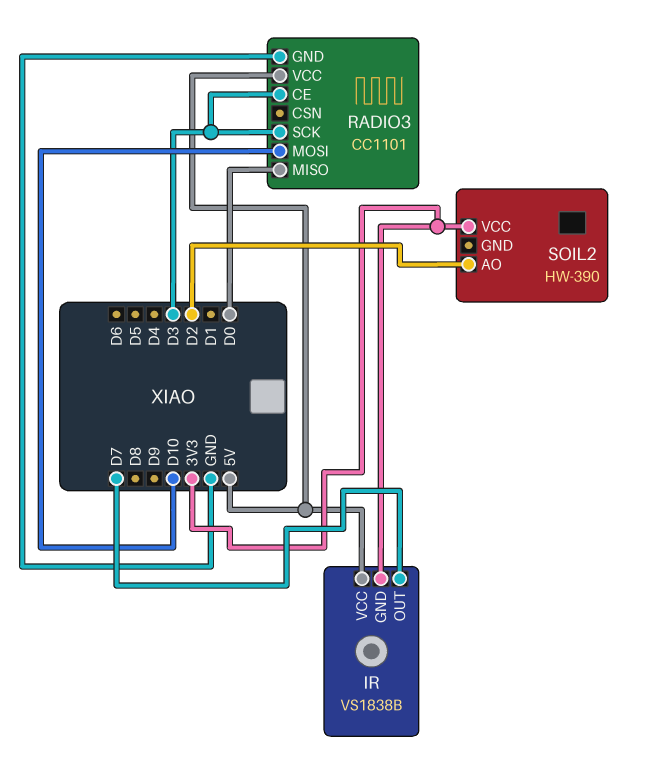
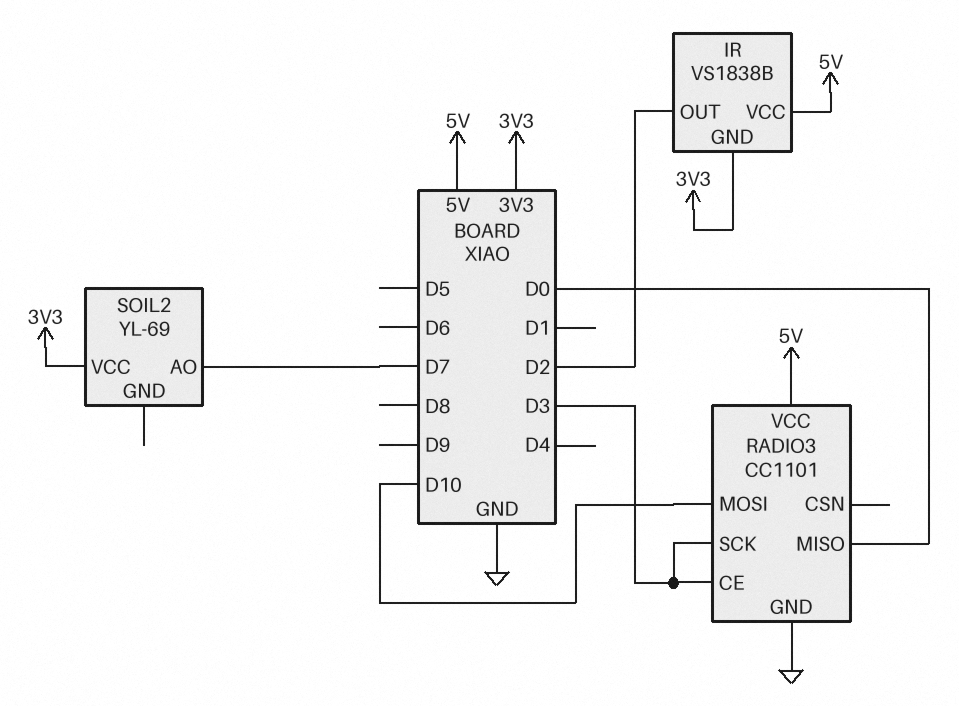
IR pin OUT: D7 -> D2
SOIL2: HW-390 -> YL-69
SOIL2 pin AO: D2 -> D7

